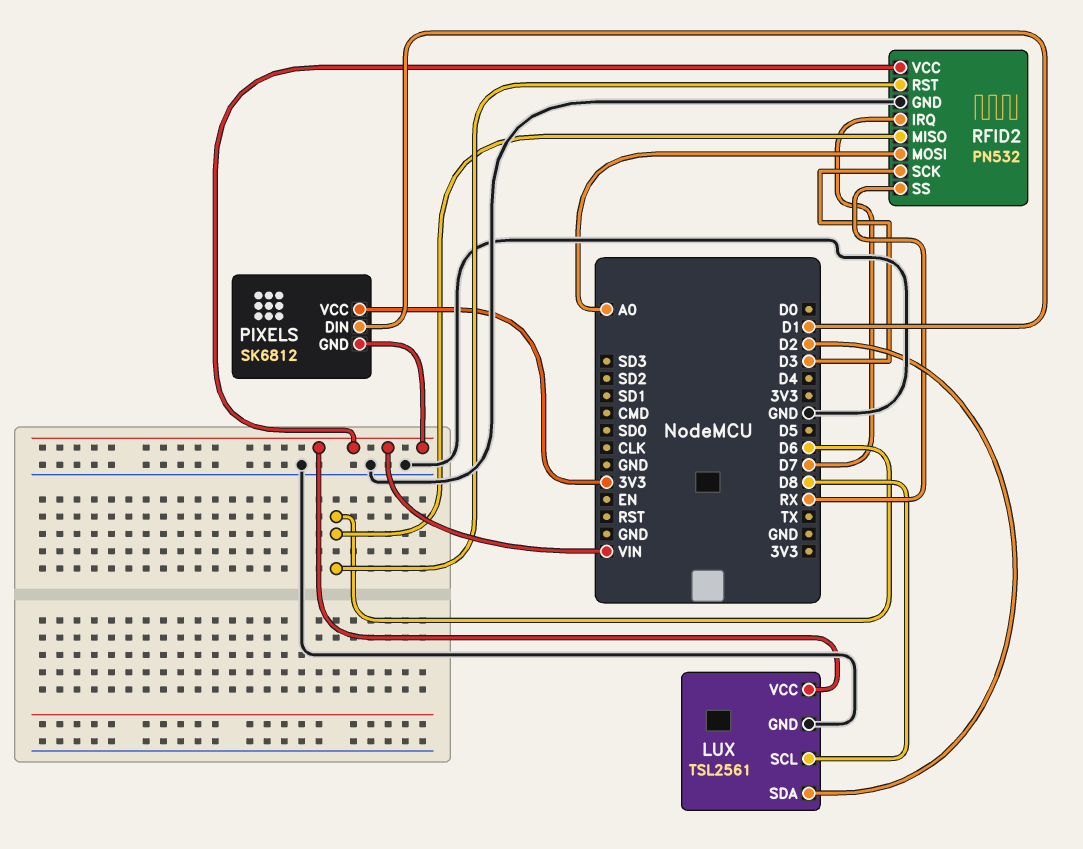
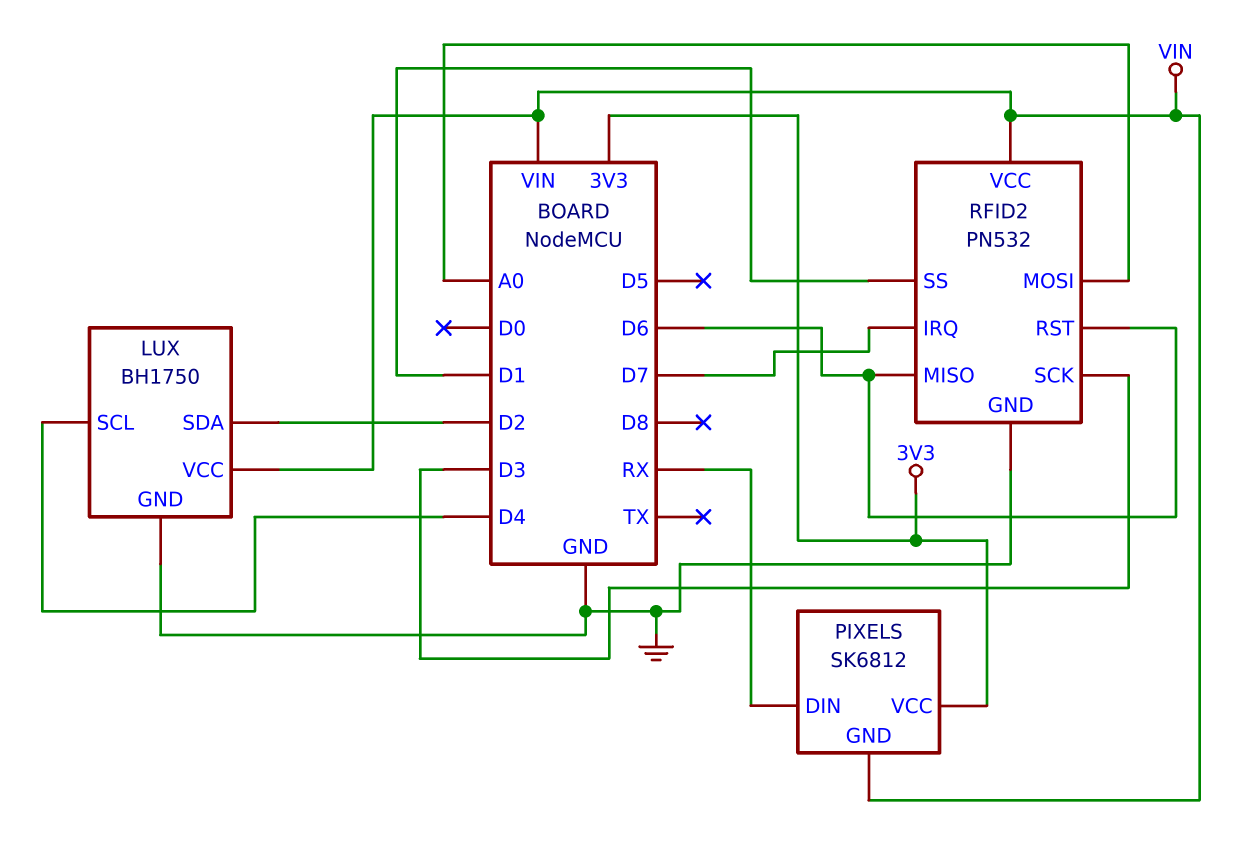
LUX: TSL2561 -> BH1750
LUX pin SCL: D8 -> D4
PIXELS pin DIN: D1 -> RX
RFID2 pin SS: RX -> D1

